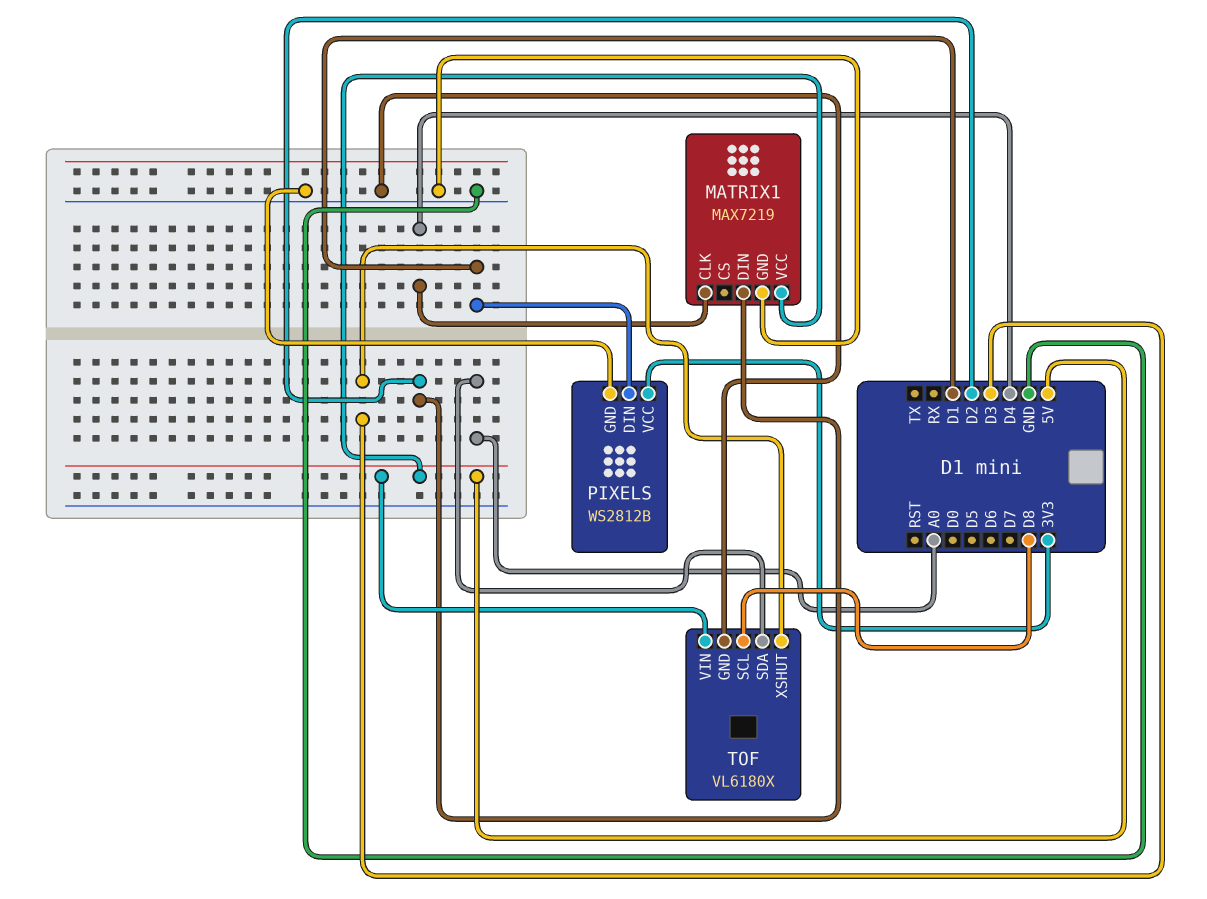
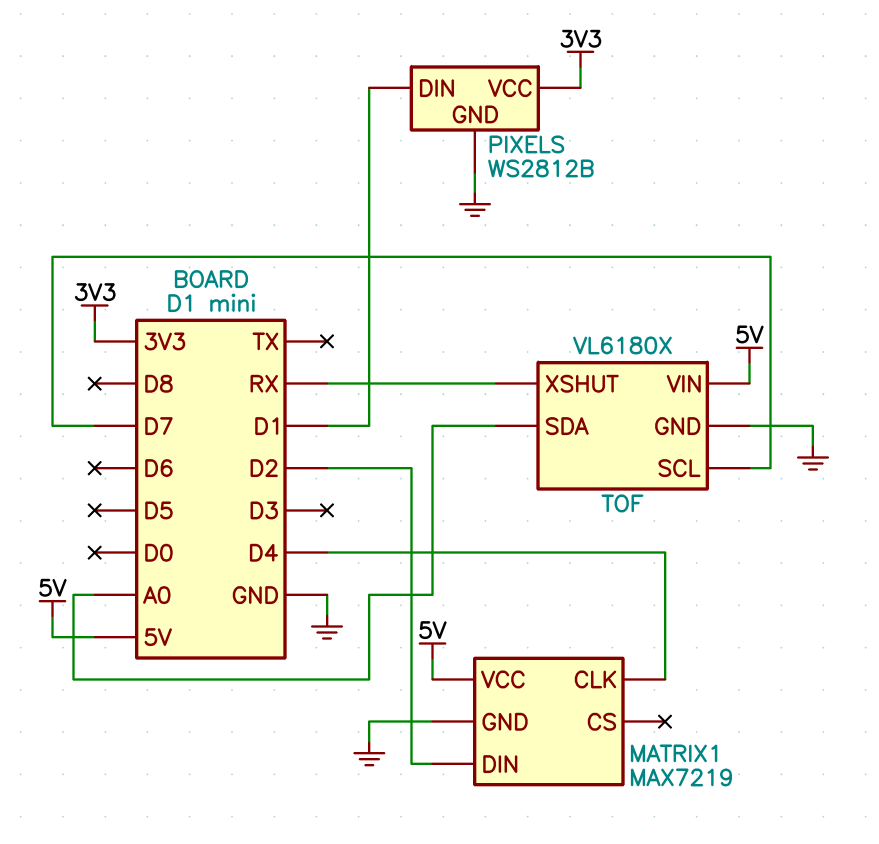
TOF pin SCL: D8 -> D7
TOF pin XSHUT: D3 -> RX

